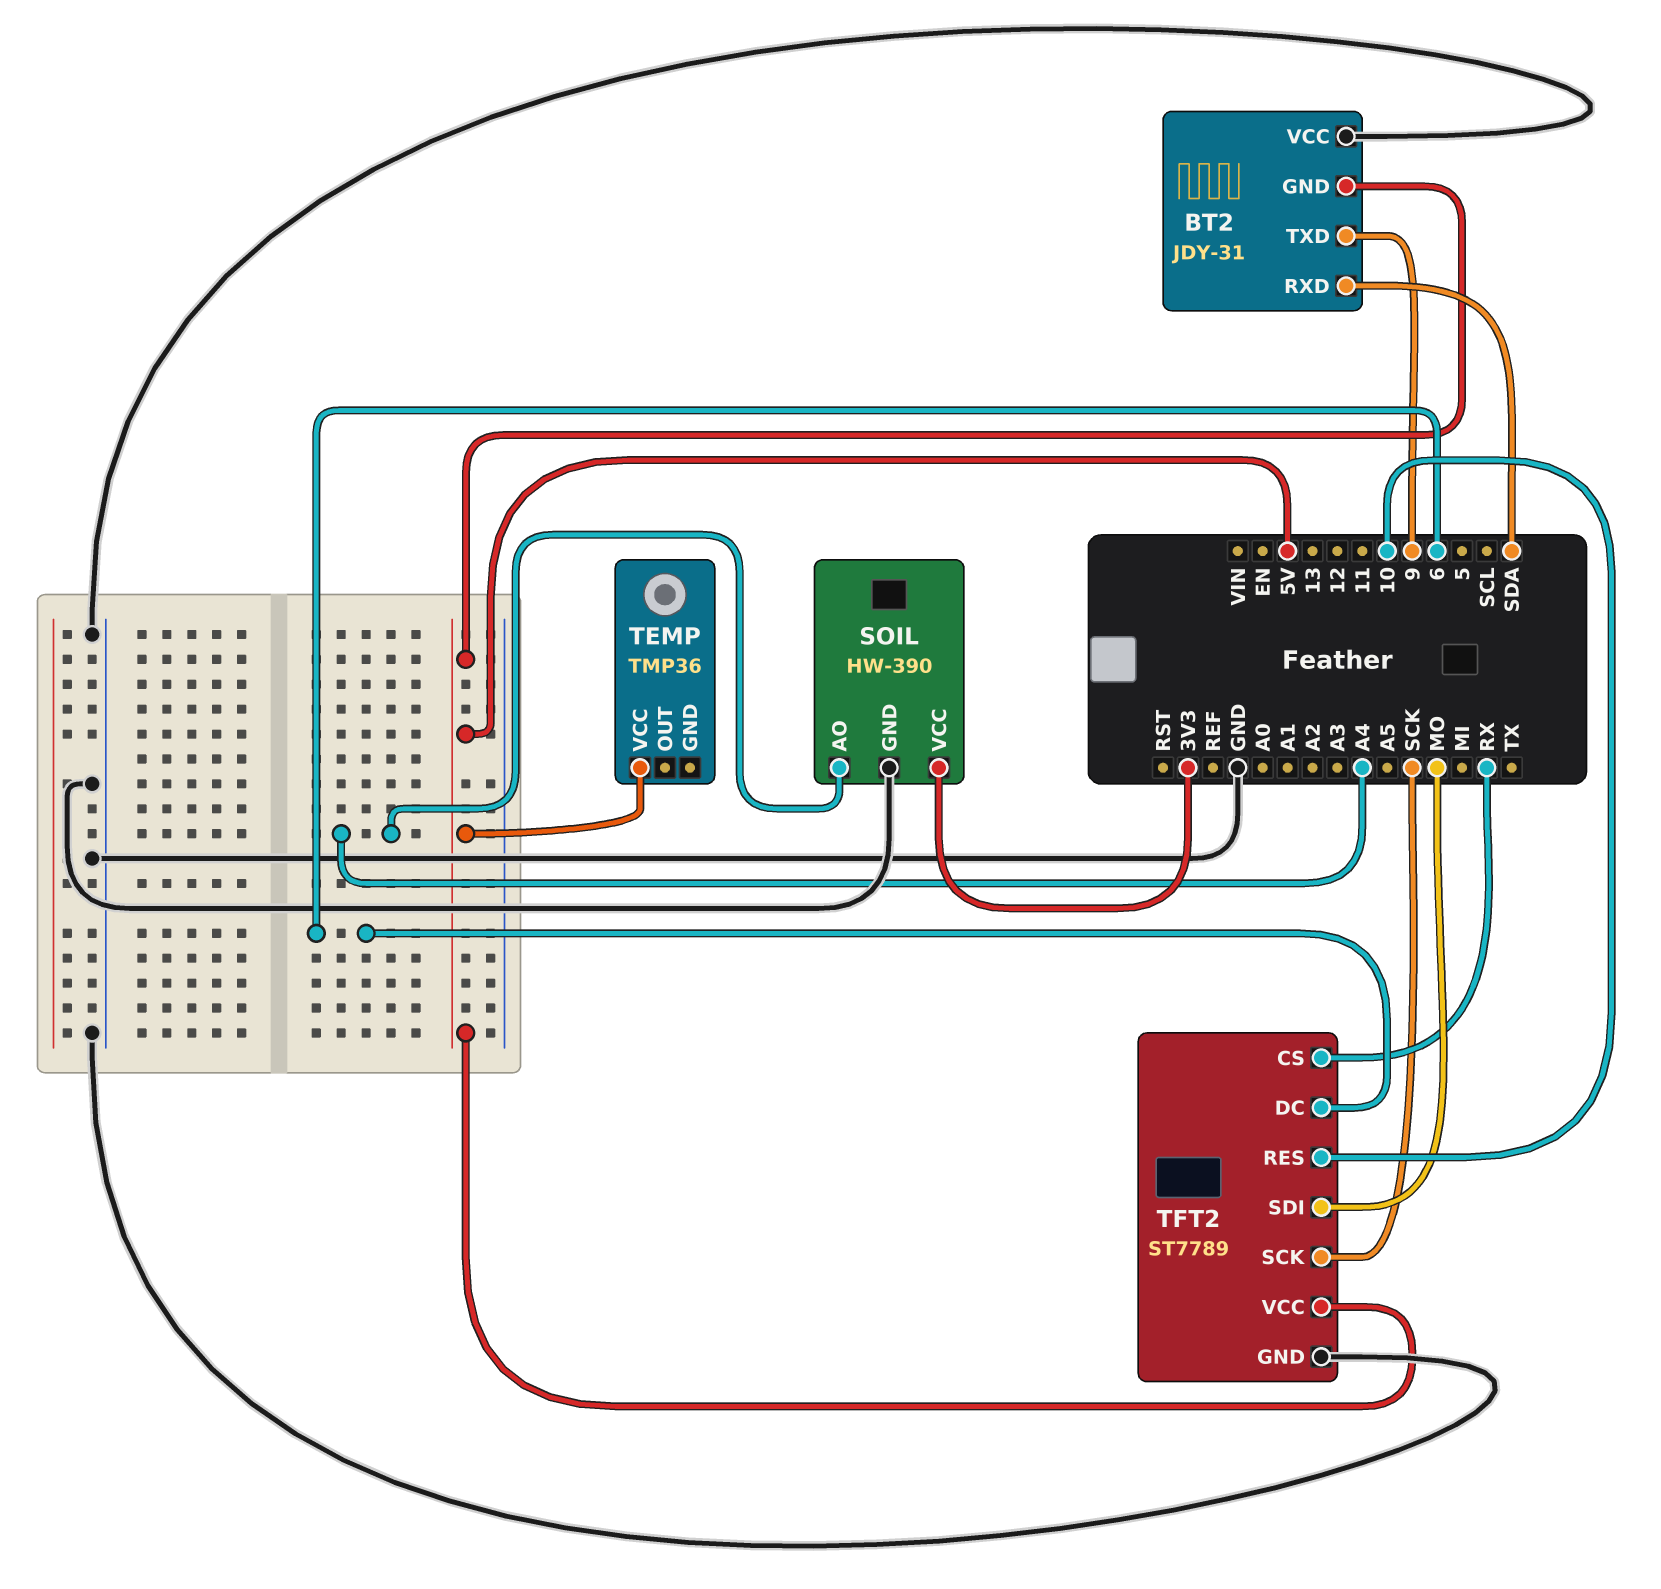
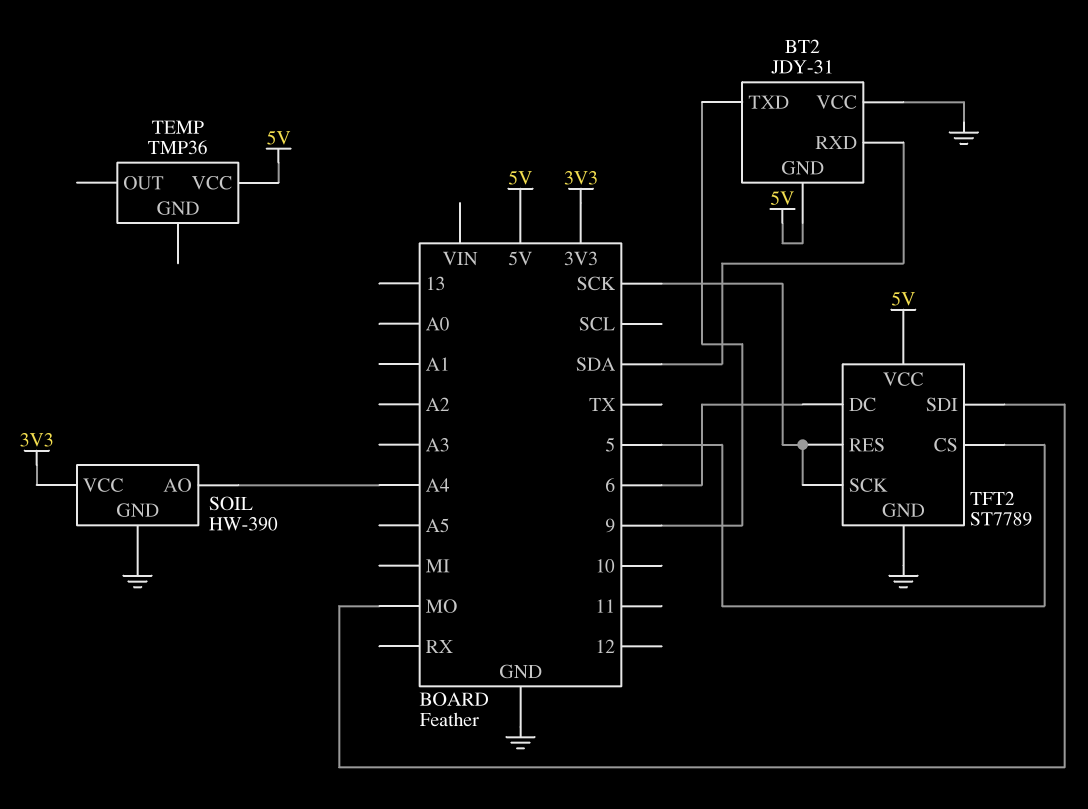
TFT2 pin CS: RX -> 5
TFT2 pin RES: 10 -> SCK

